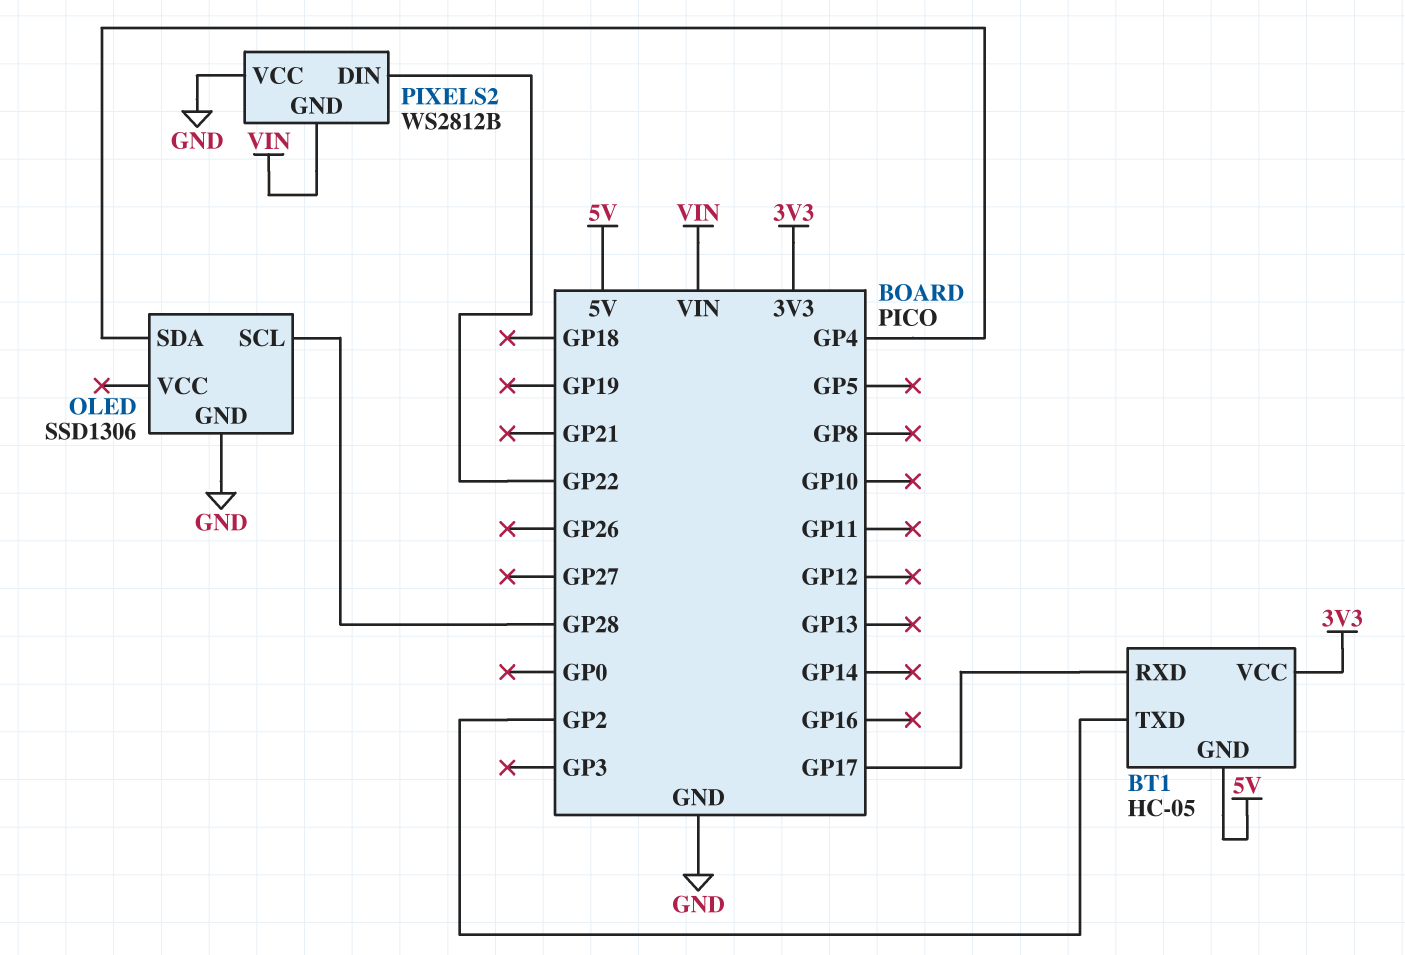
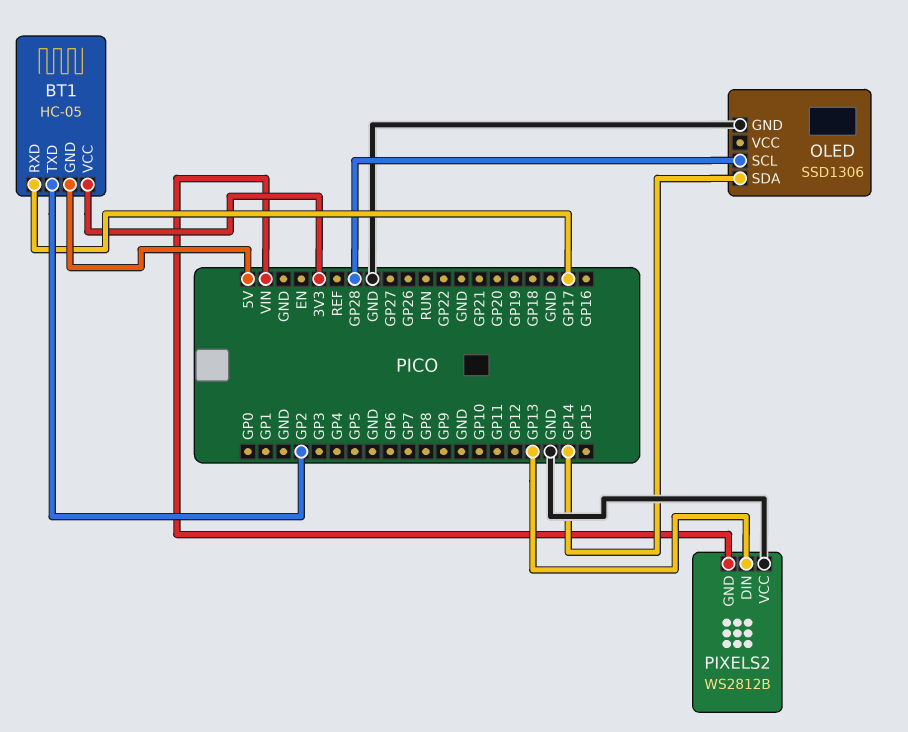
OLED pin SDA: GP4 -> GP14
PIXELS2 pin DIN: GP22 -> GP13

